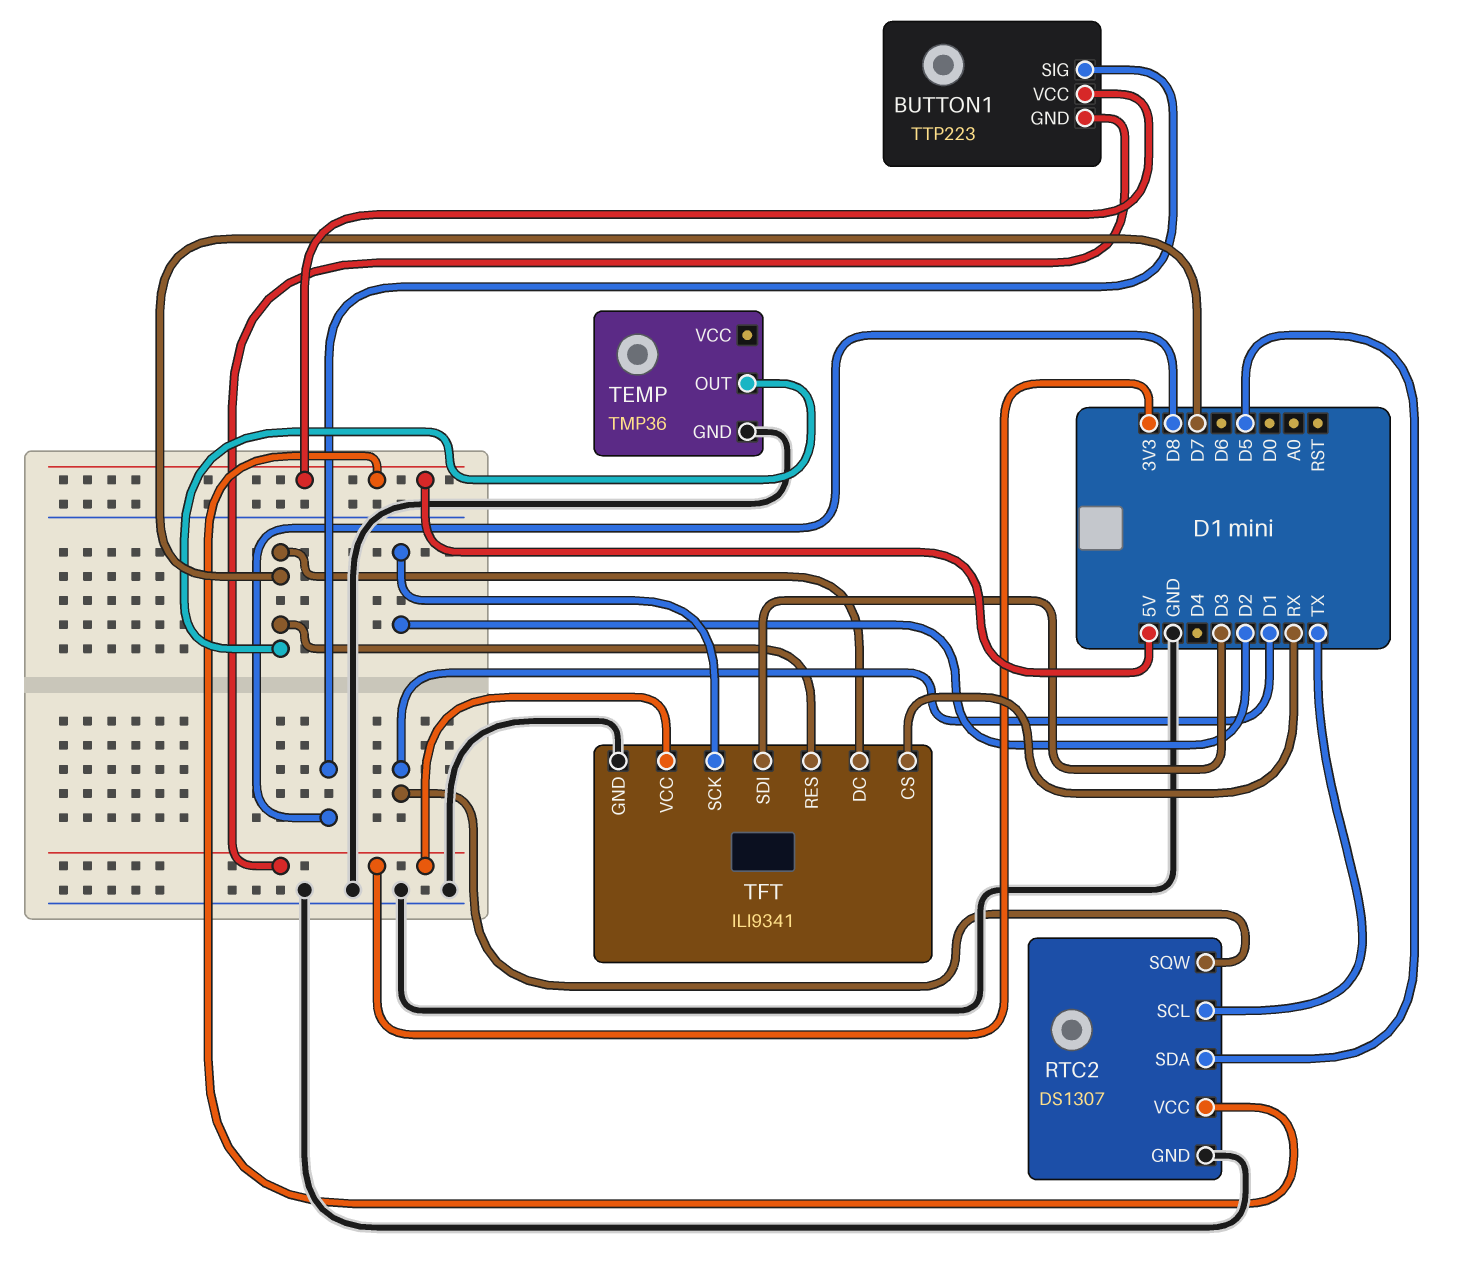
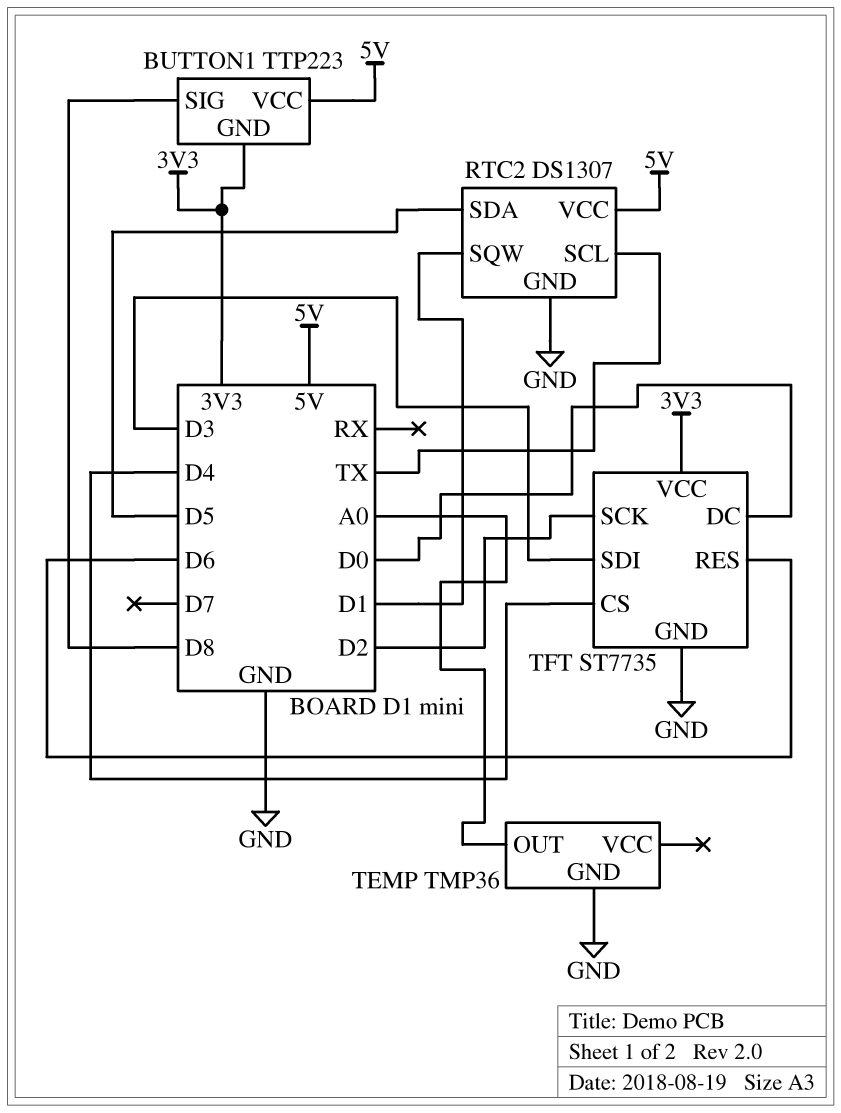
TEMP pin OUT: D7 -> A0
TFT: ILI9341 -> ST7735
TFT pin CS: RX -> D4
TFT pin DC: D7 -> D0
TFT pin RES: D7 -> D6

